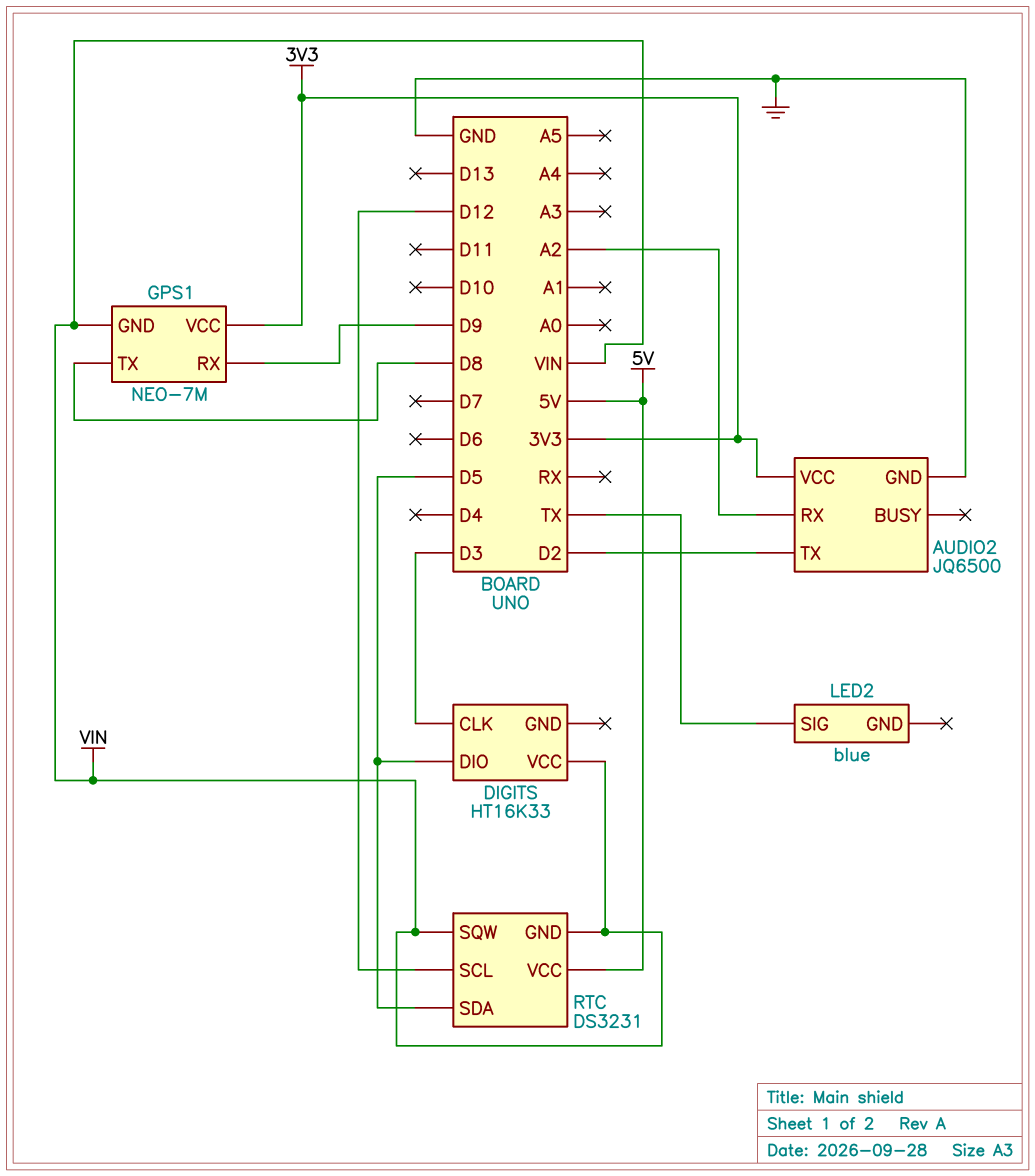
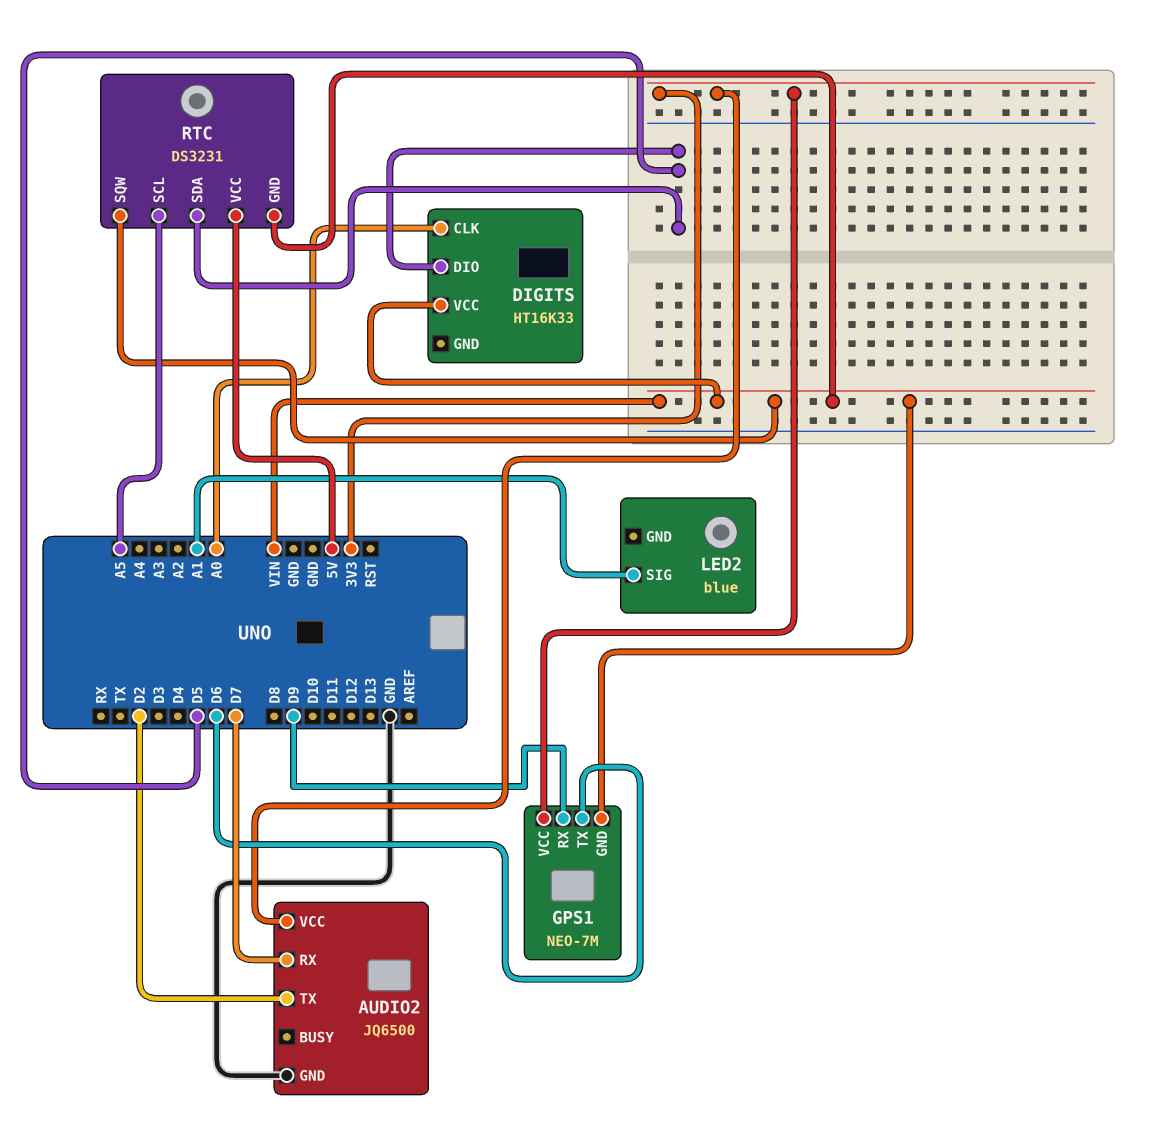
AUDIO2 pin RX: A2 -> D7
DIGITS pin CLK: D3 -> A0
GPS1 pin TX: D8 -> D6
LED2 pin SIG: TX -> A1
RTC pin SCL: D12 -> A5

